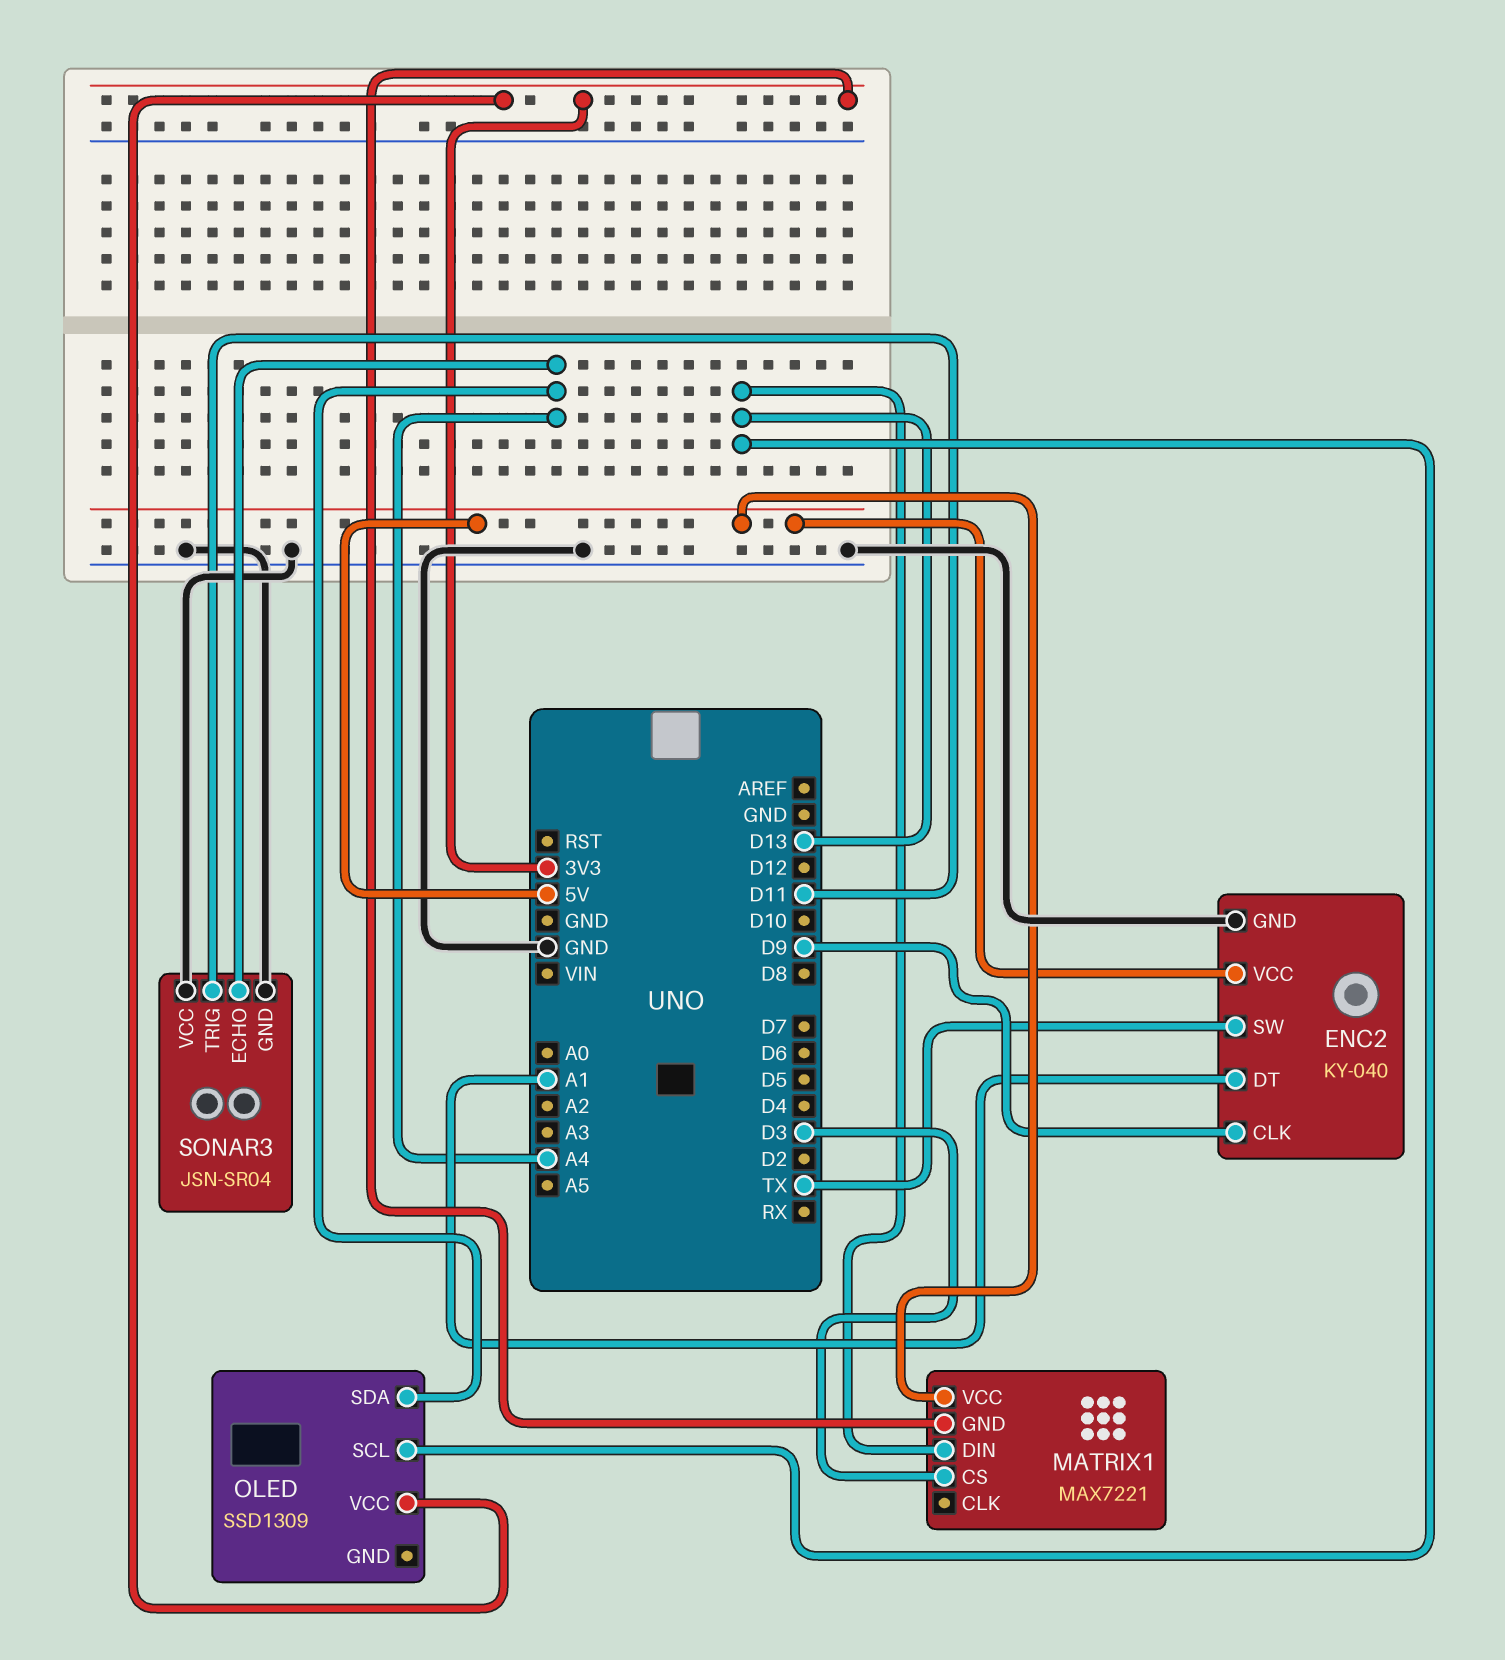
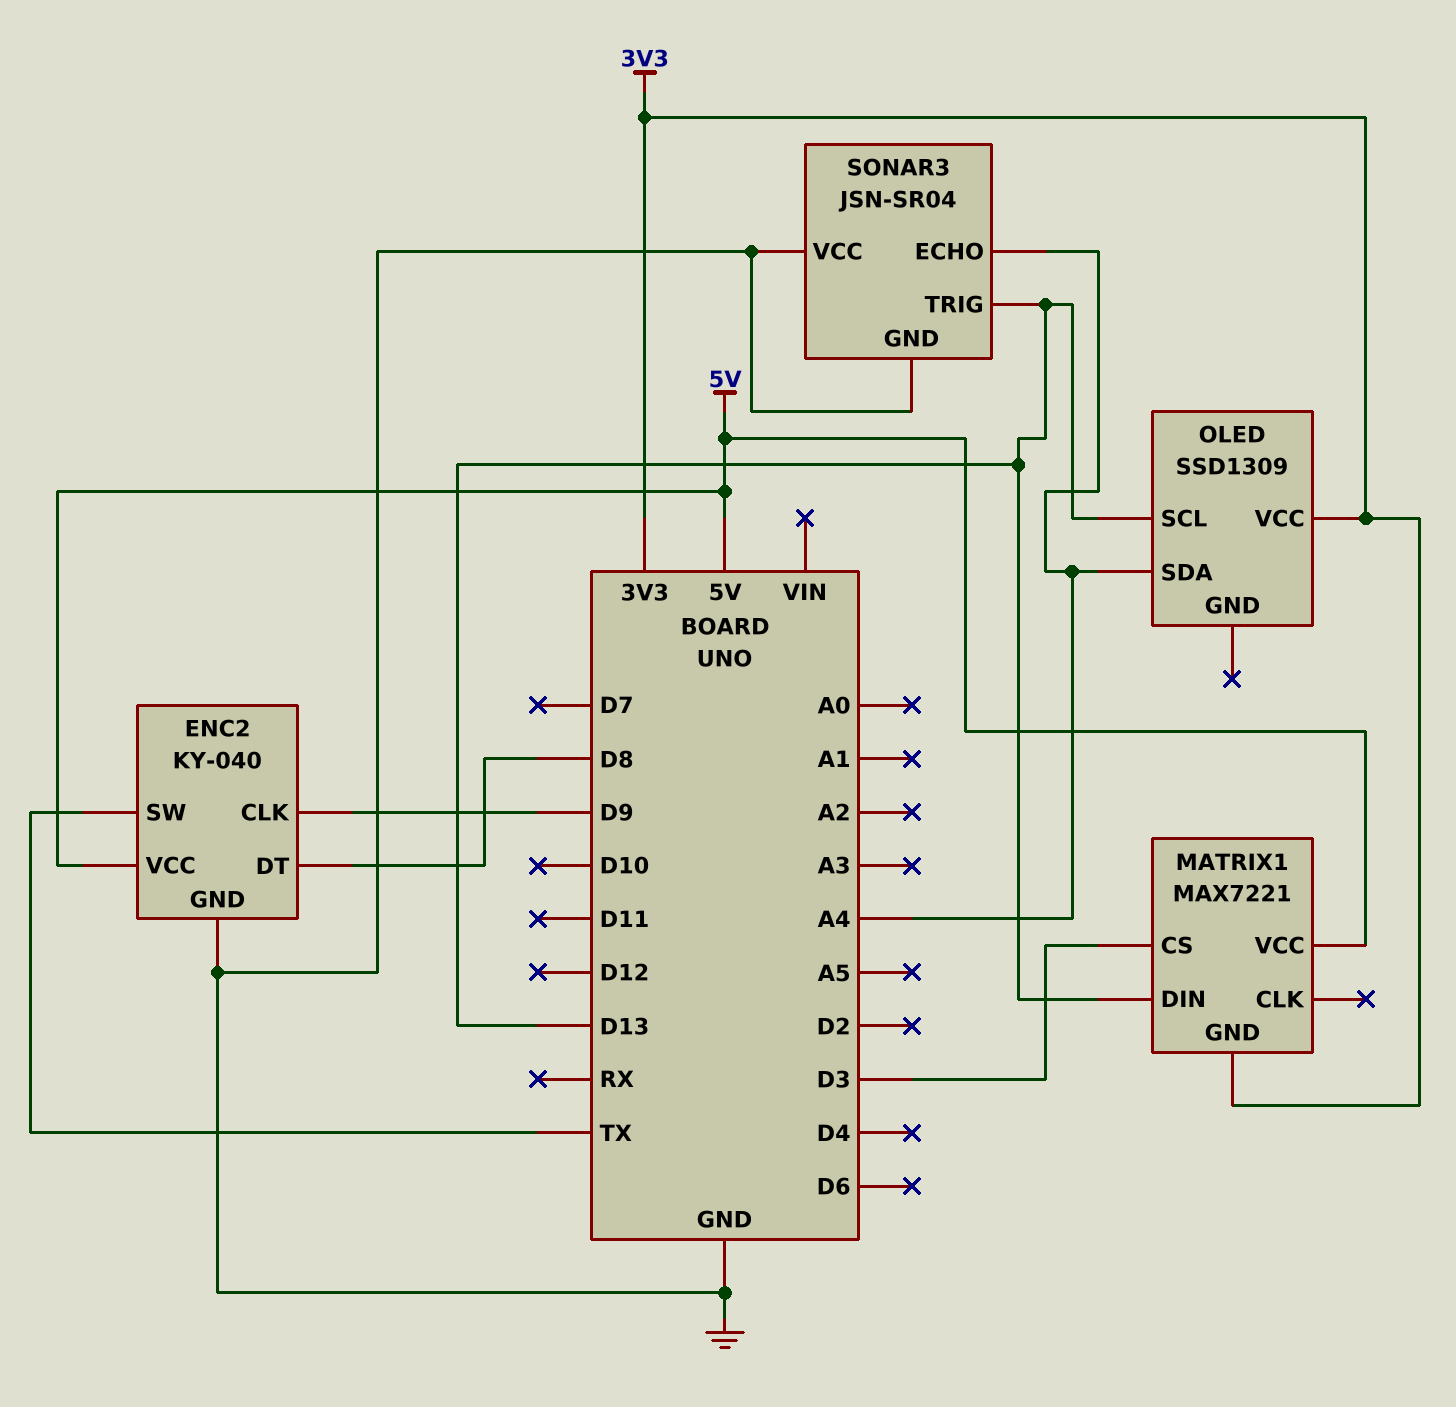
ENC2 pin DT: A1 -> D8
SONAR3 pin TRIG: D11 -> D13

